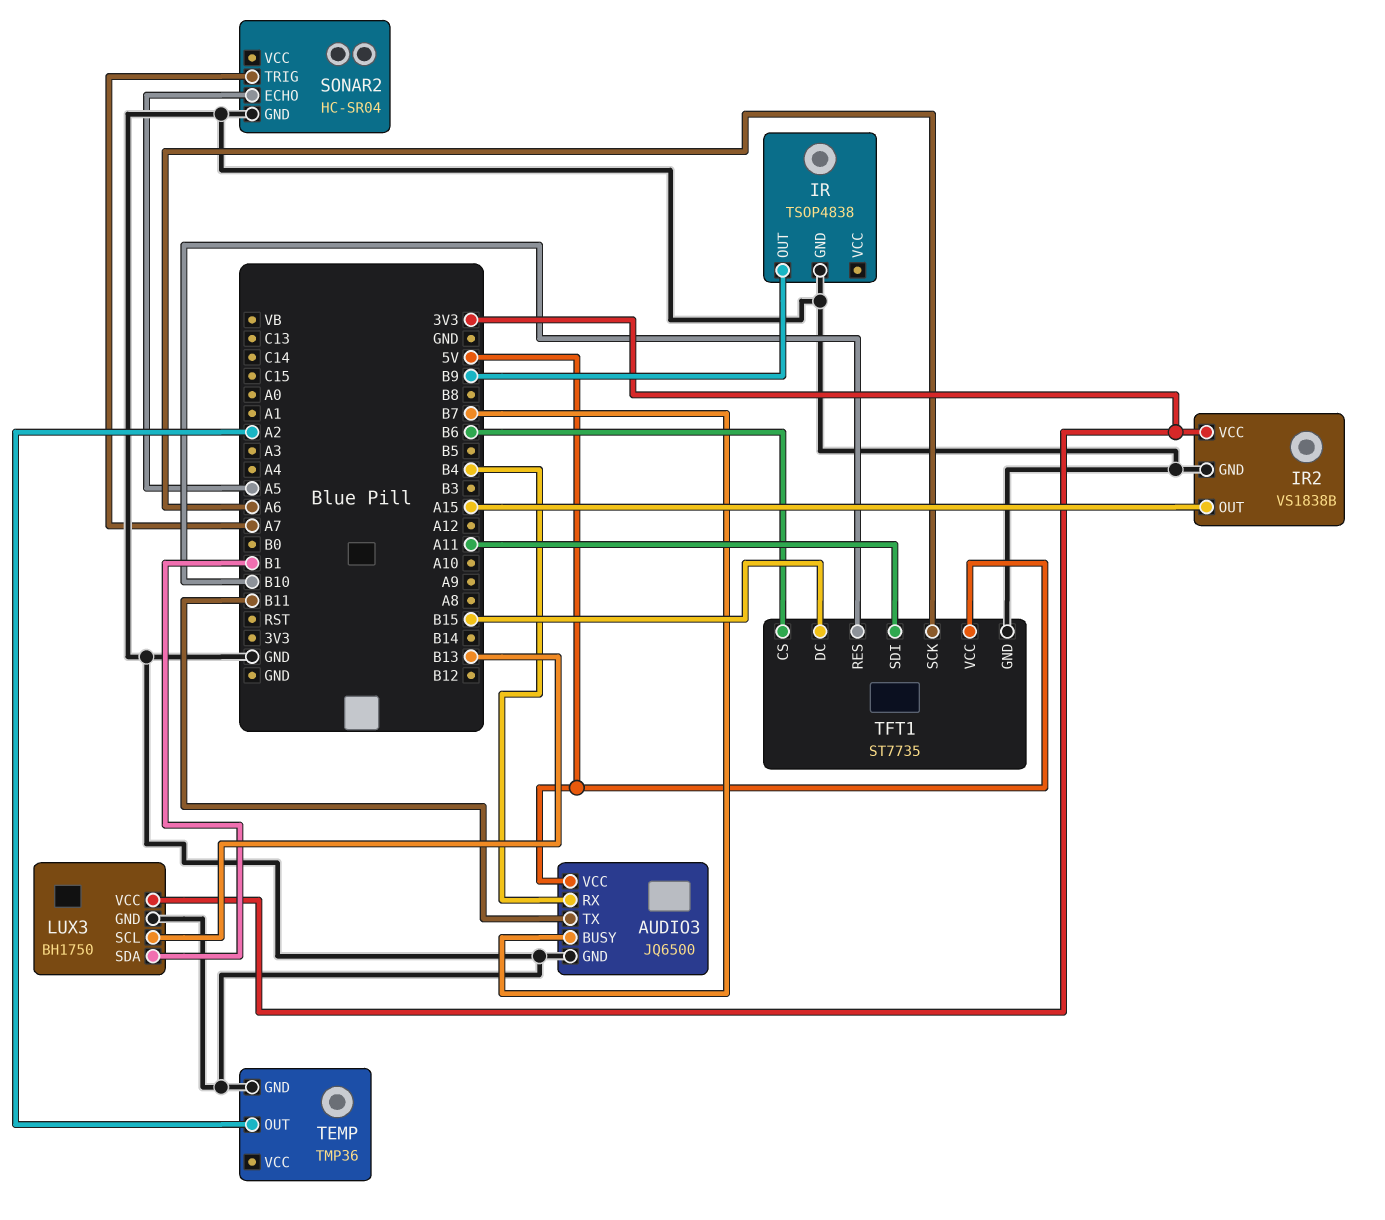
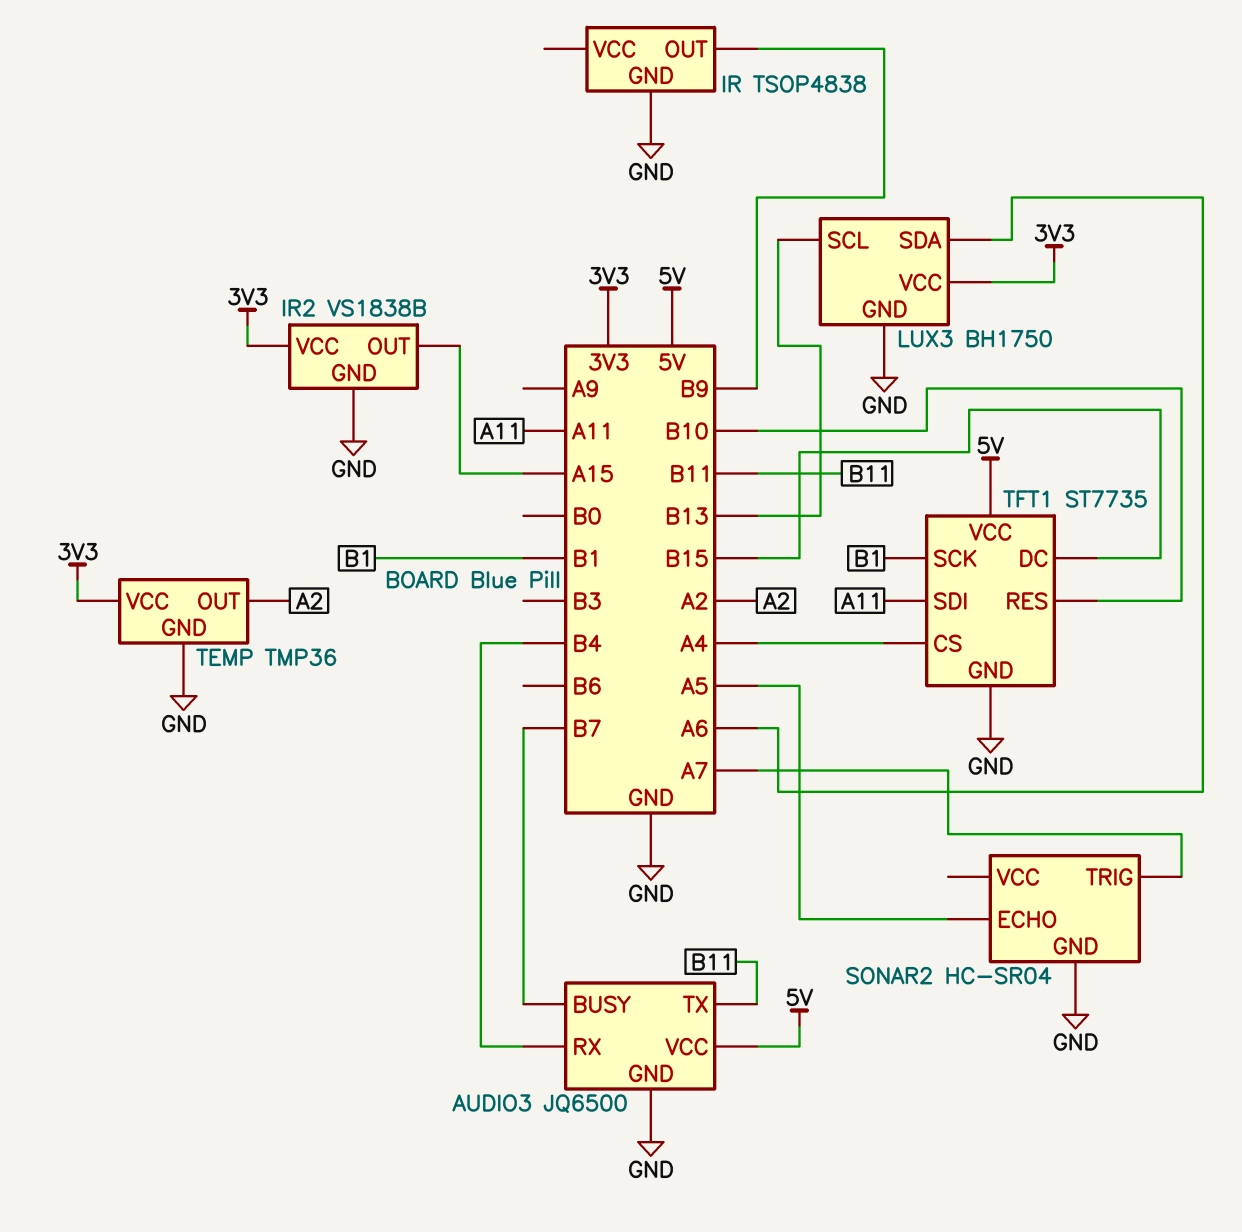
LUX3 pin SDA: B1 -> A6
TEMP pin VCC: none -> 3V3
TFT1 pin CS: B6 -> A4
TFT1 pin SCK: A6 -> B1

